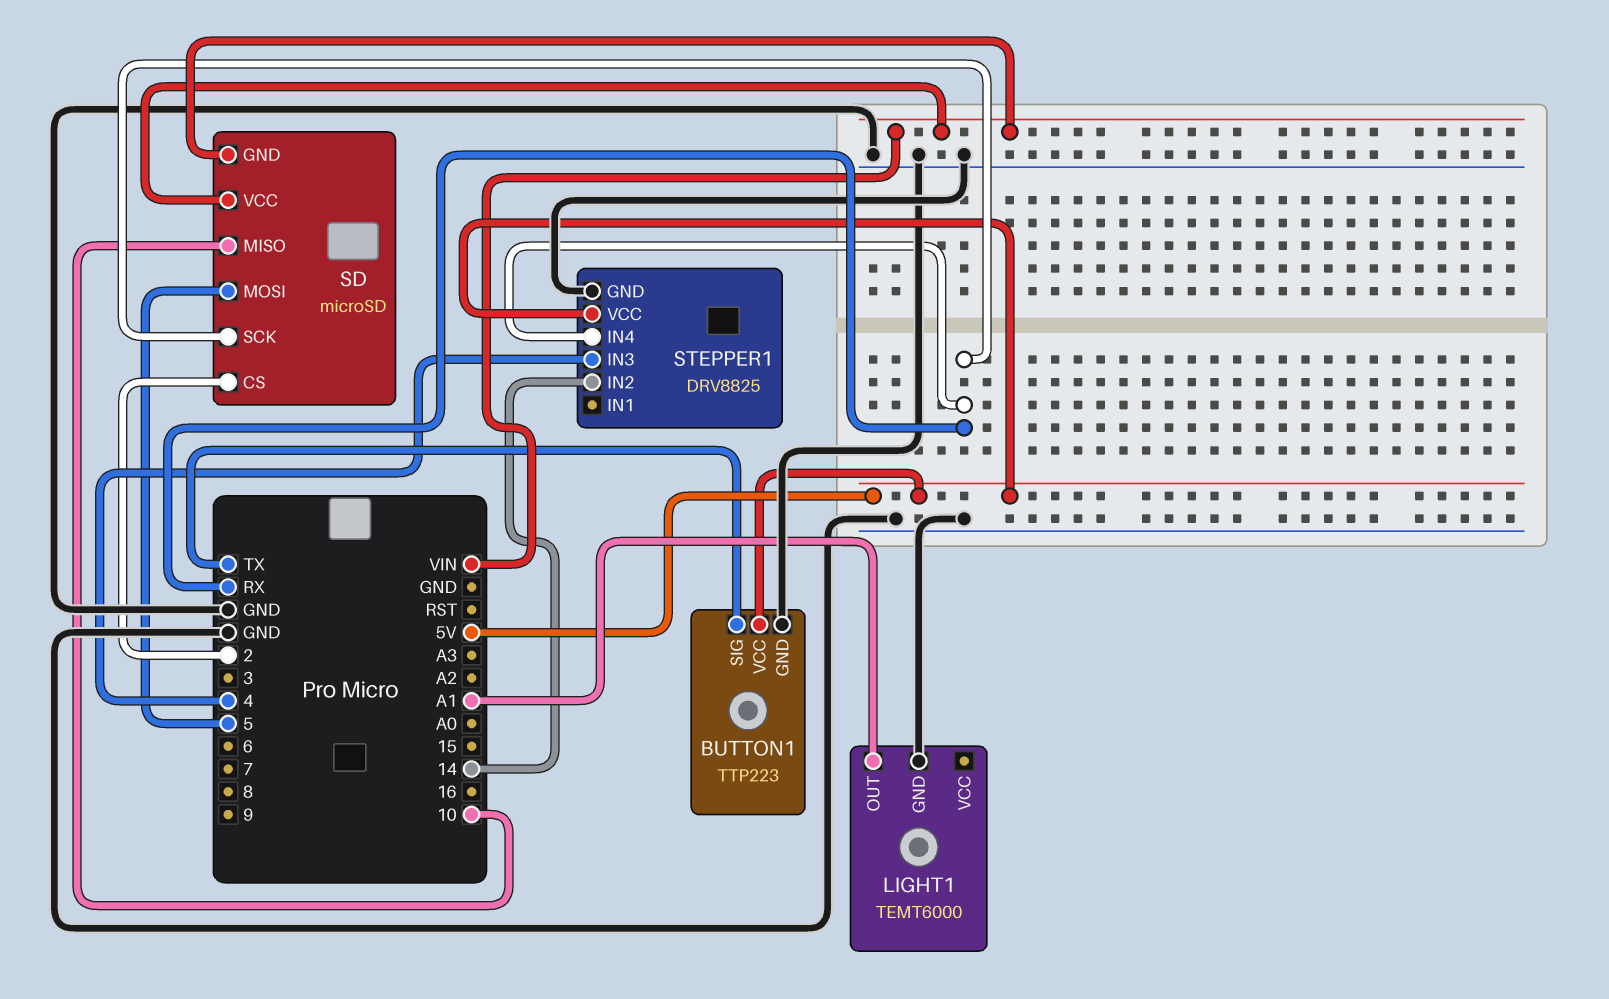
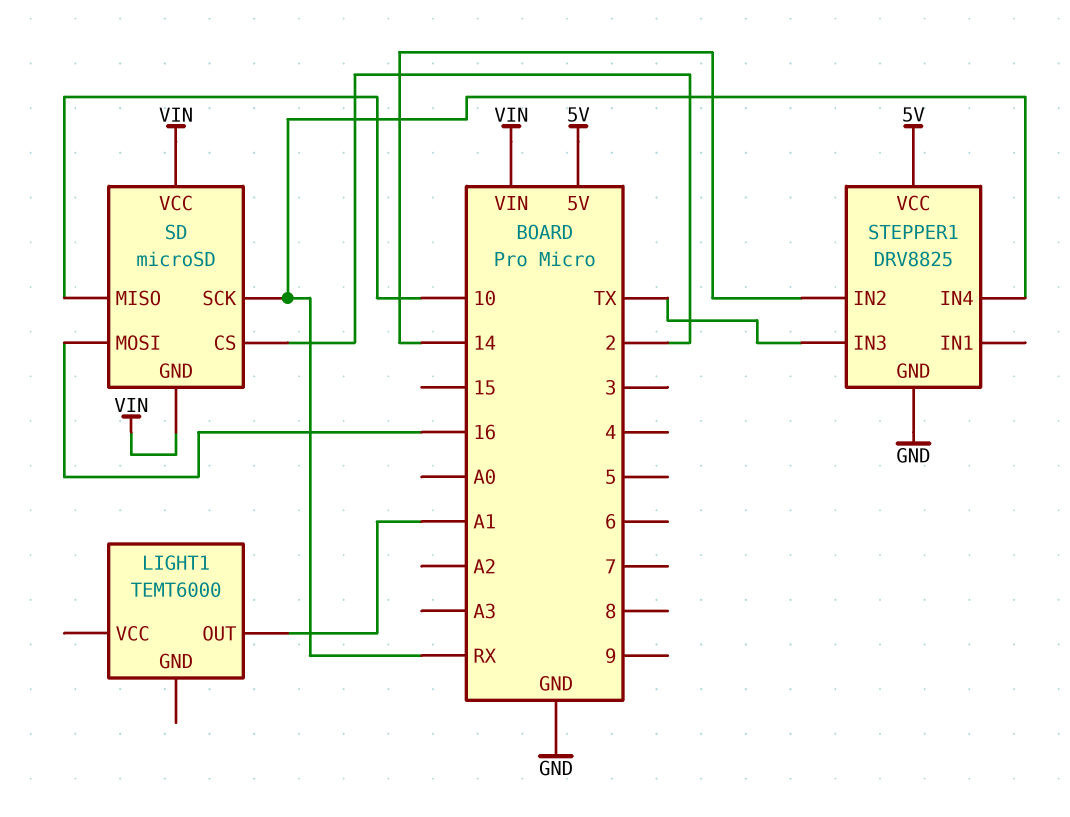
BUTTON1: TTP223 -> none
BUTTON1 pin GND: GND -> none
BUTTON1 pin SIG: TX -> none
BUTTON1 pin VCC: 5V -> none
LIGHT1 pin GND: GND -> none
SD pin MOSI: 5 -> 16
STEPPER1 pin IN3: 4 -> TX

